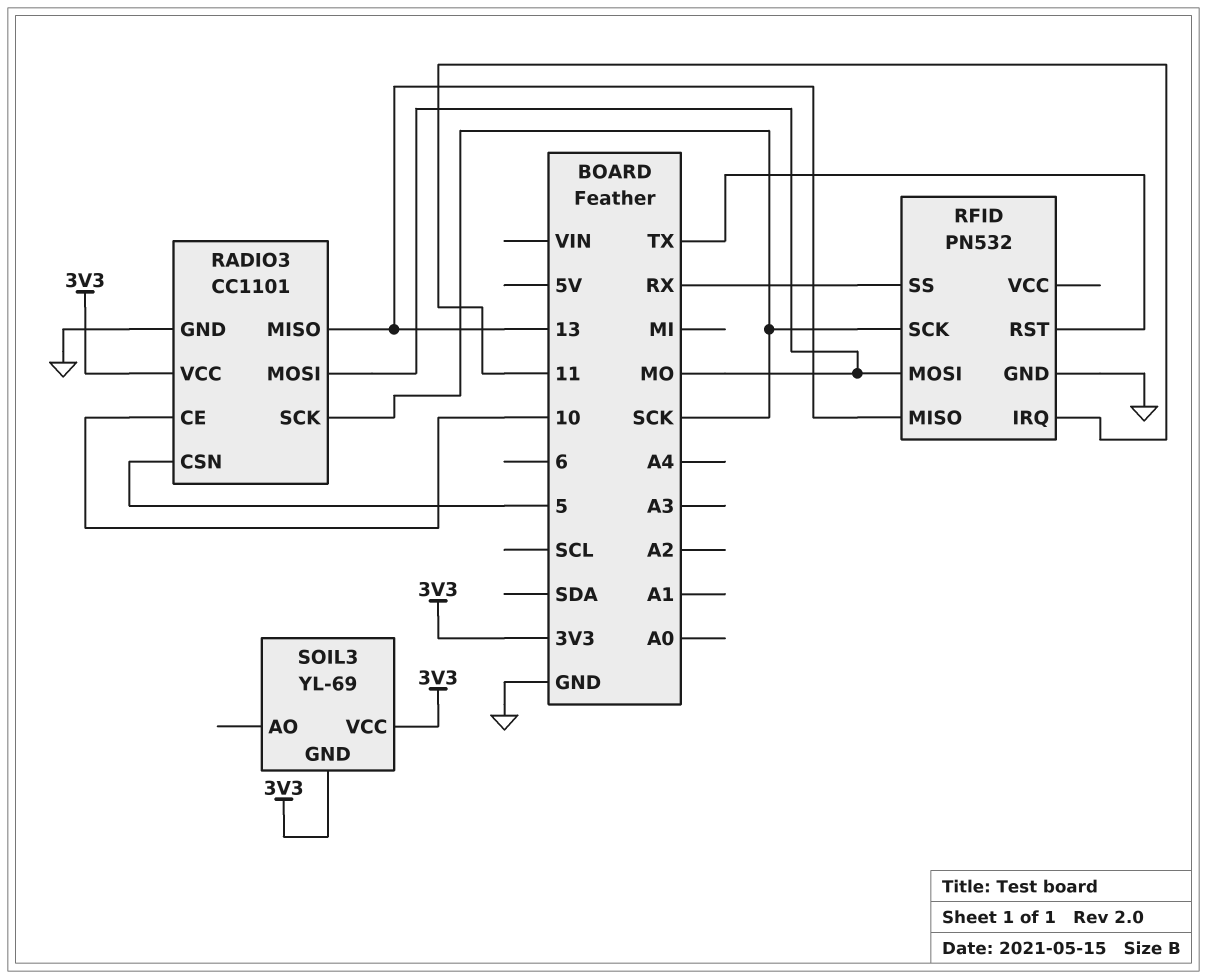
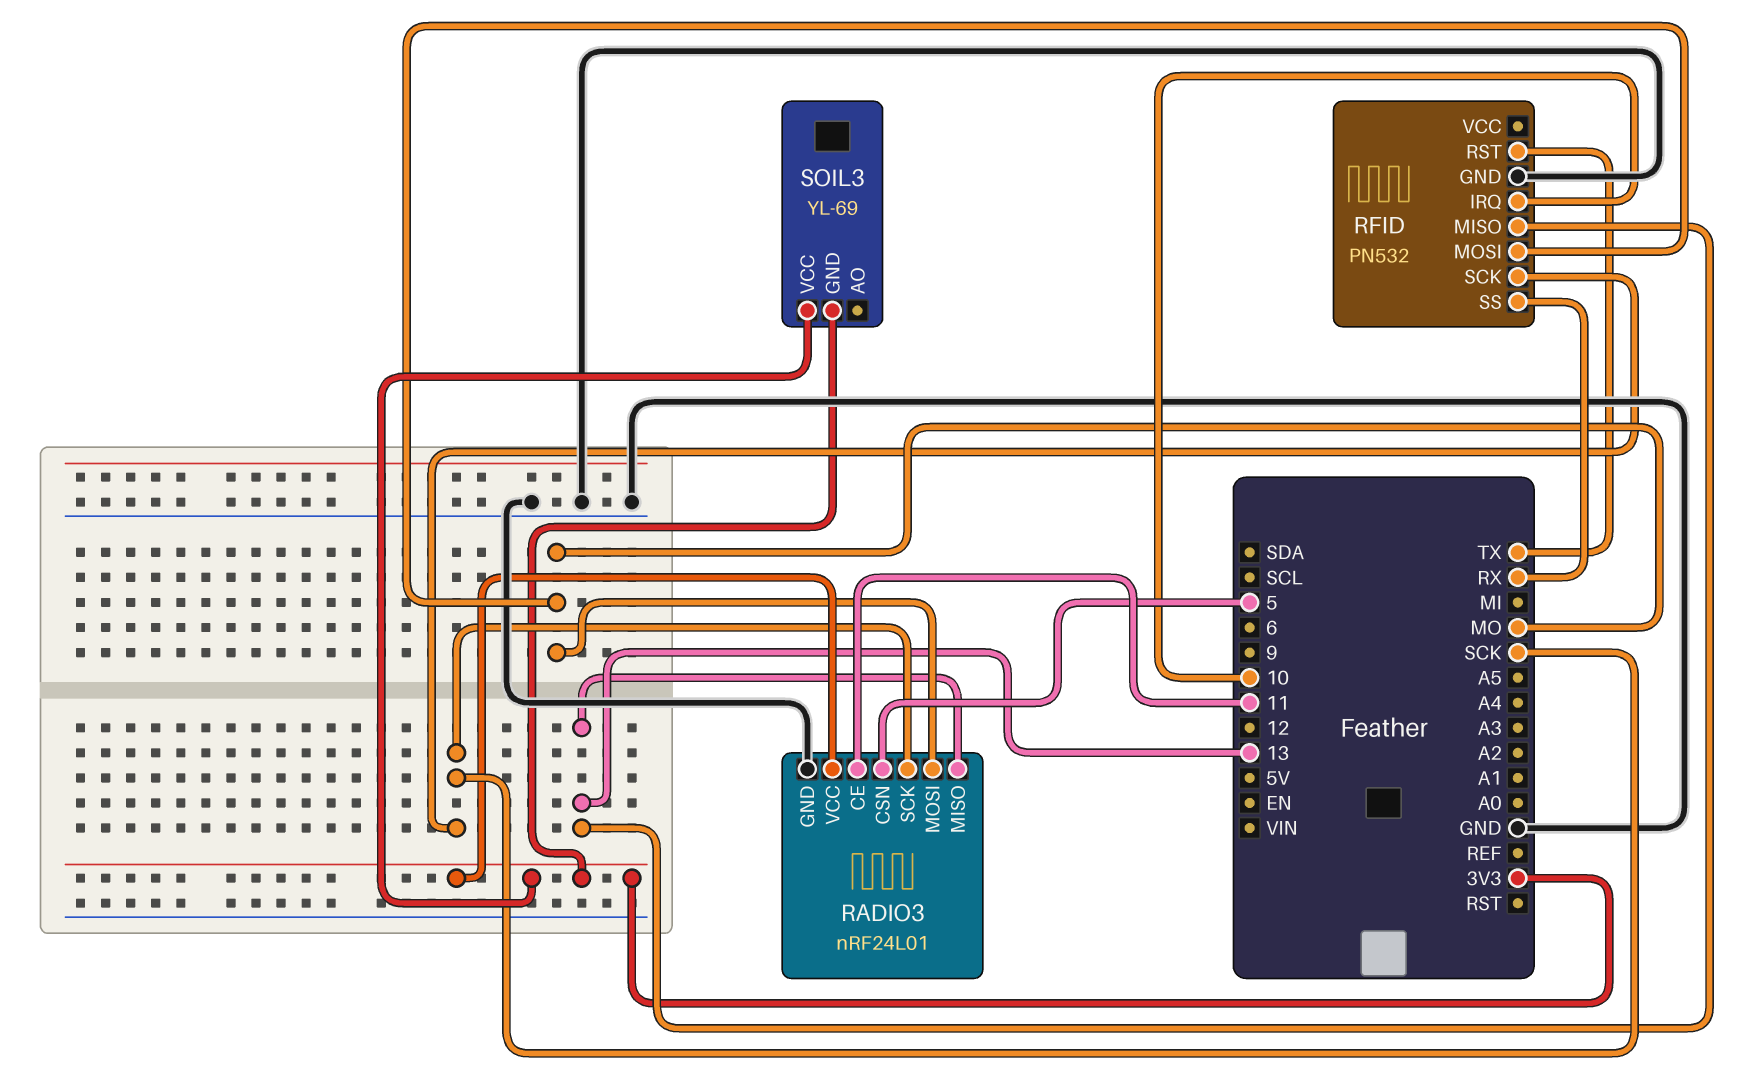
RADIO3: CC1101 -> nRF24L01
RADIO3 pin CE: 10 -> 11
RFID pin IRQ: 11 -> 10

